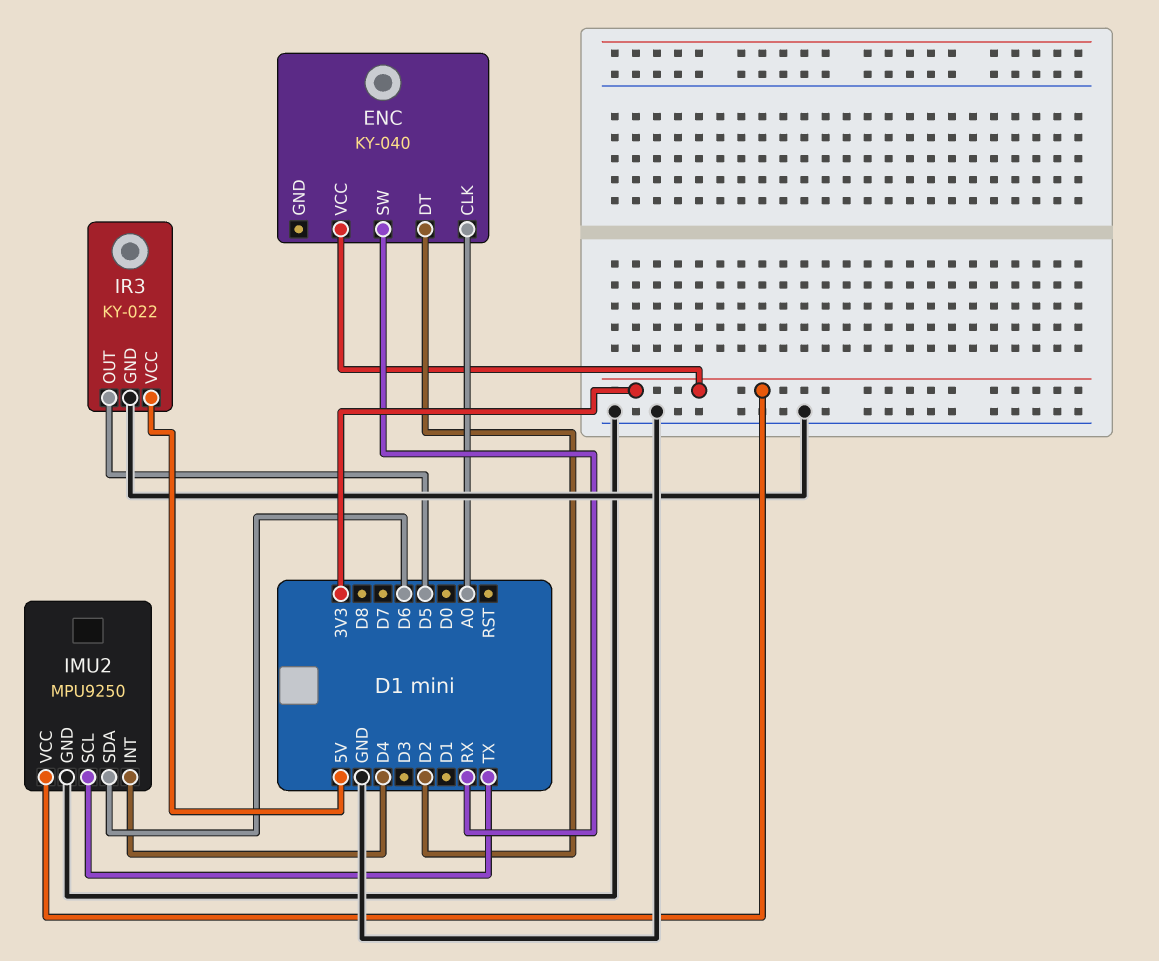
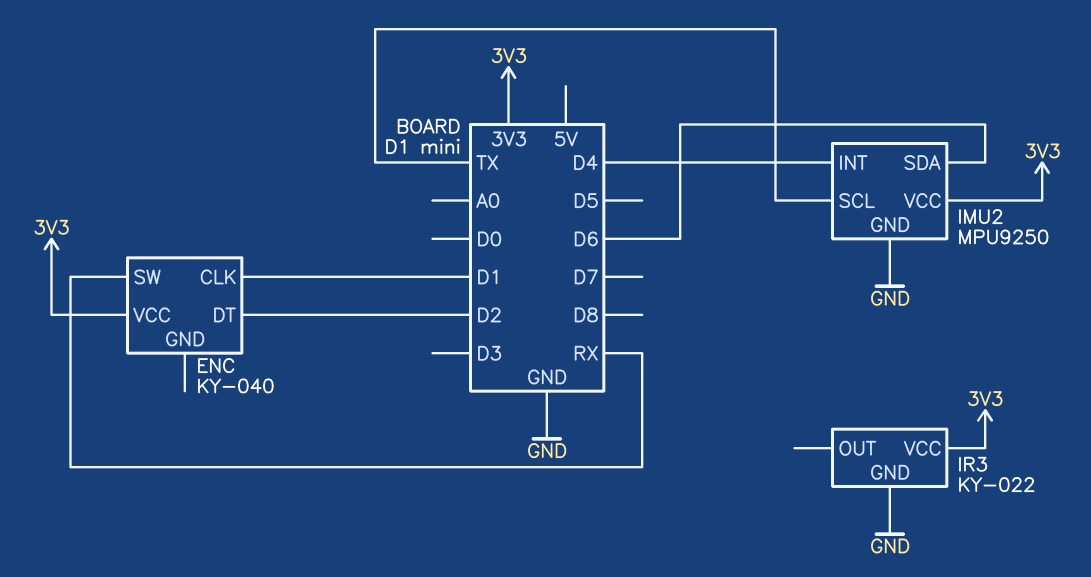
ENC pin CLK: A0 -> D1
IR3 pin OUT: D5 -> none
IR3 pin VCC: 5V -> 3V3

